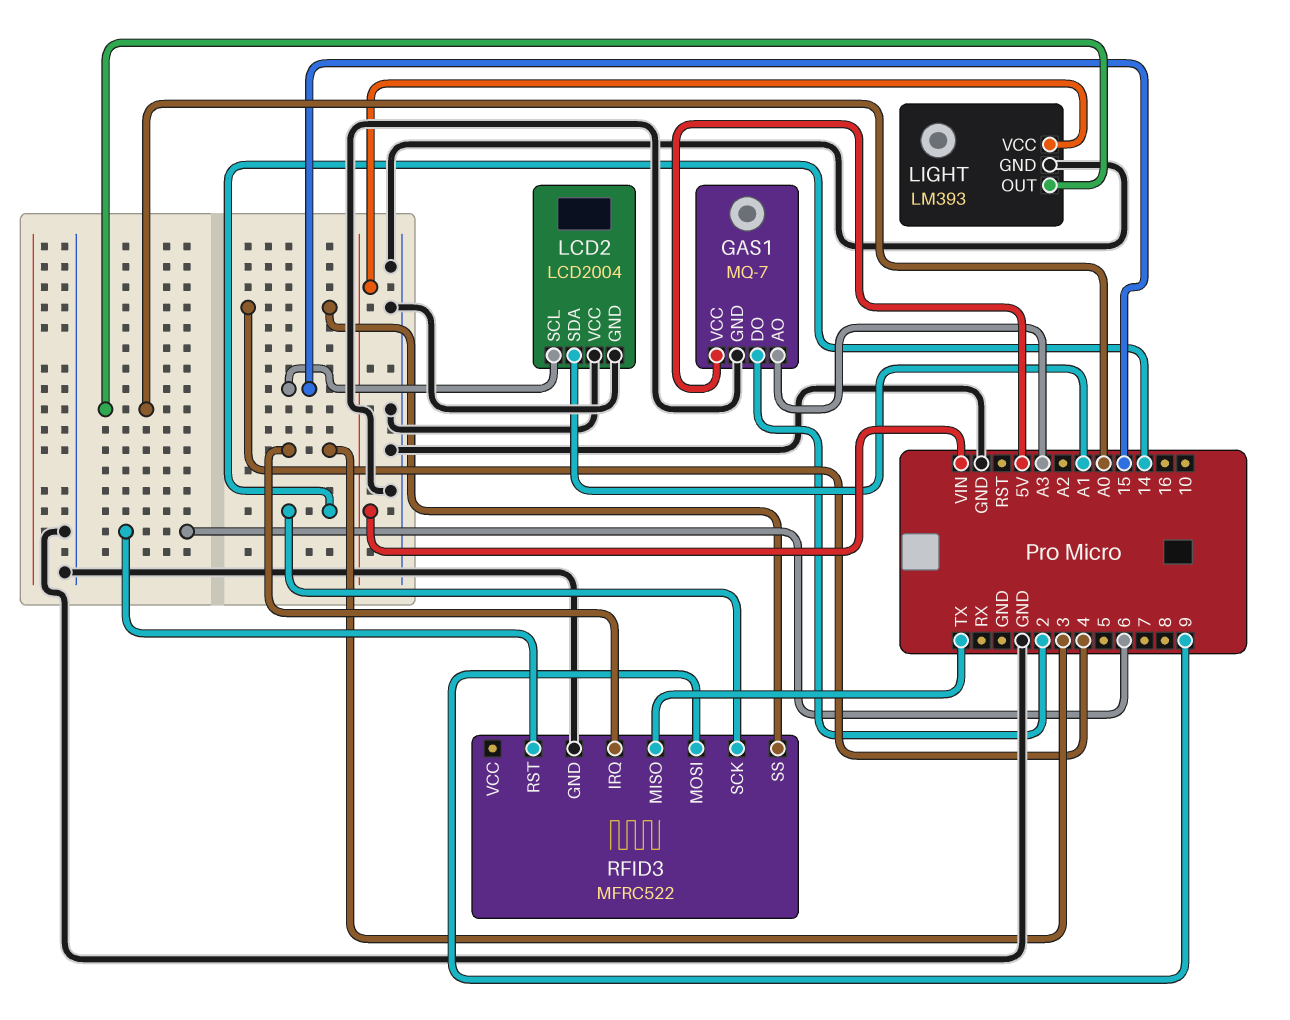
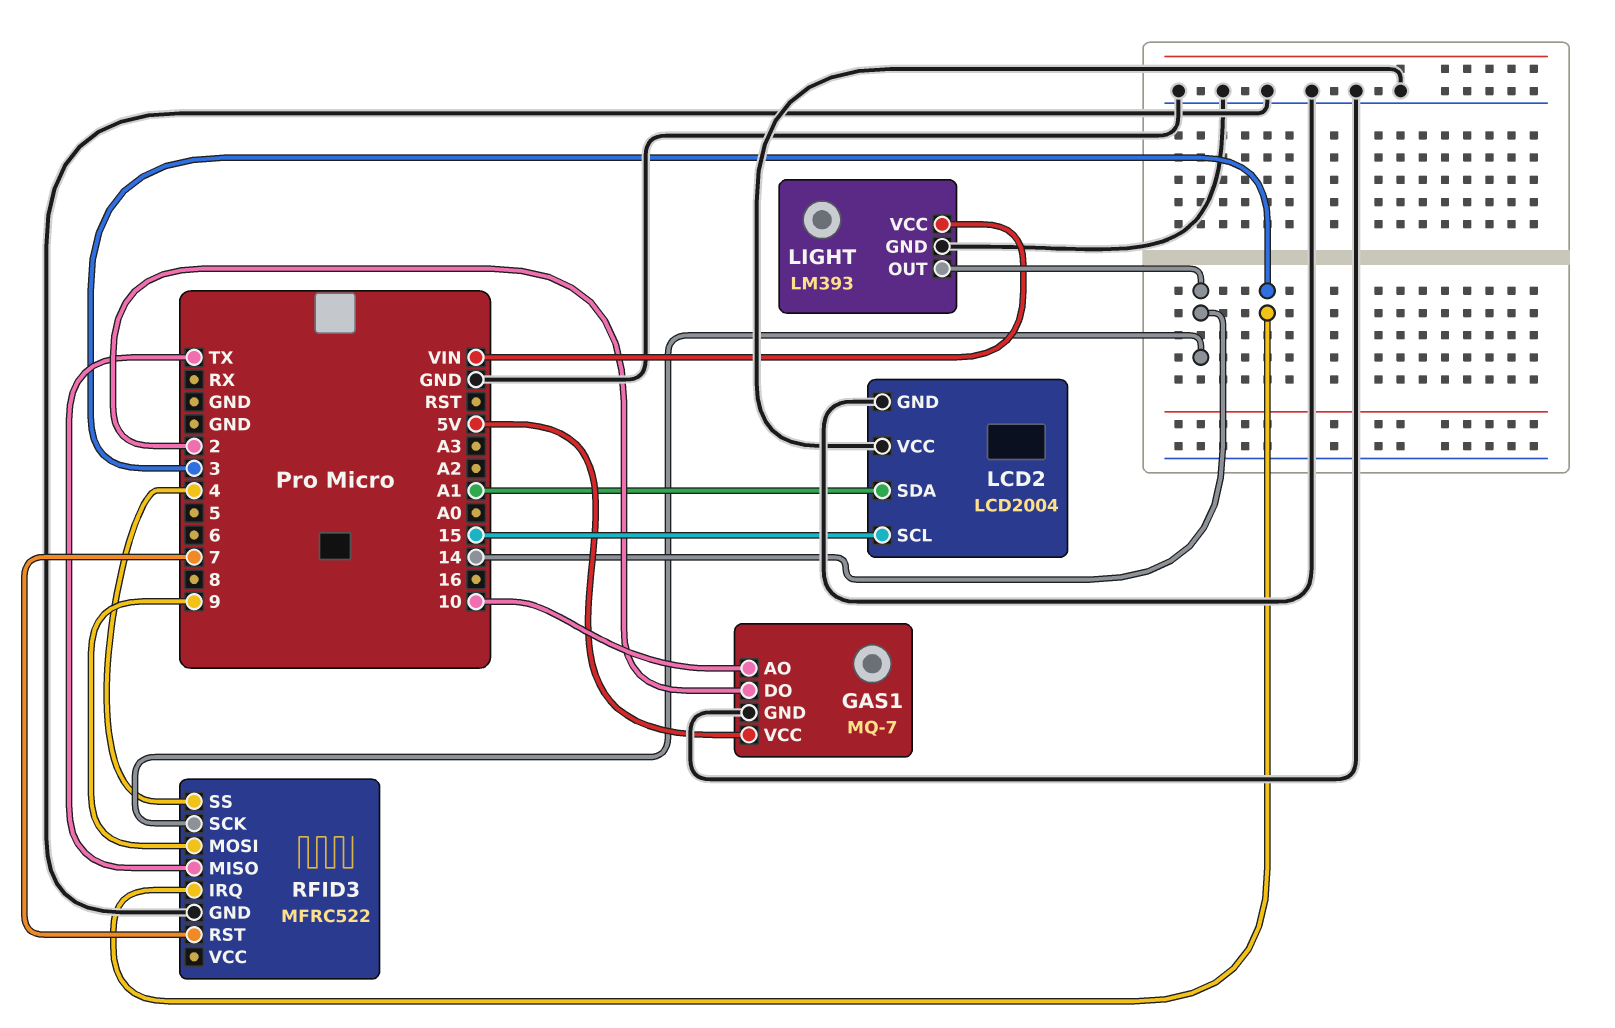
GAS1 pin AO: A3 -> 10
LIGHT pin OUT: A0 -> 14
RFID3 pin RST: 6 -> 7

